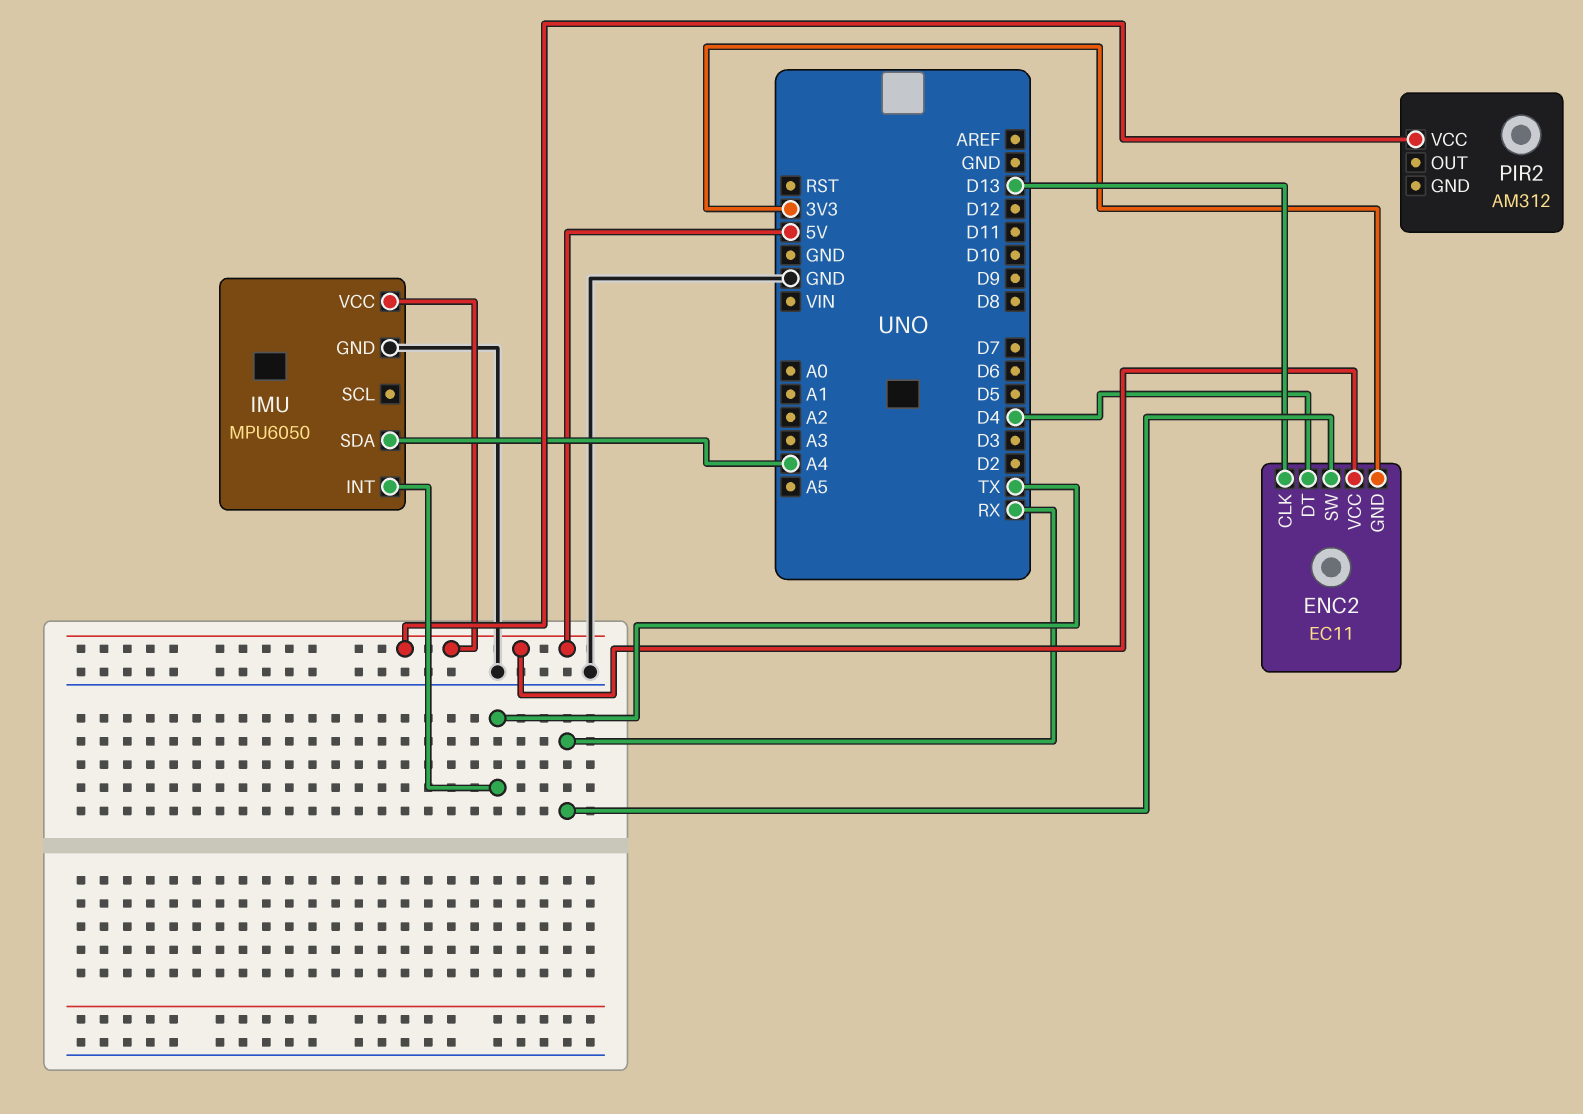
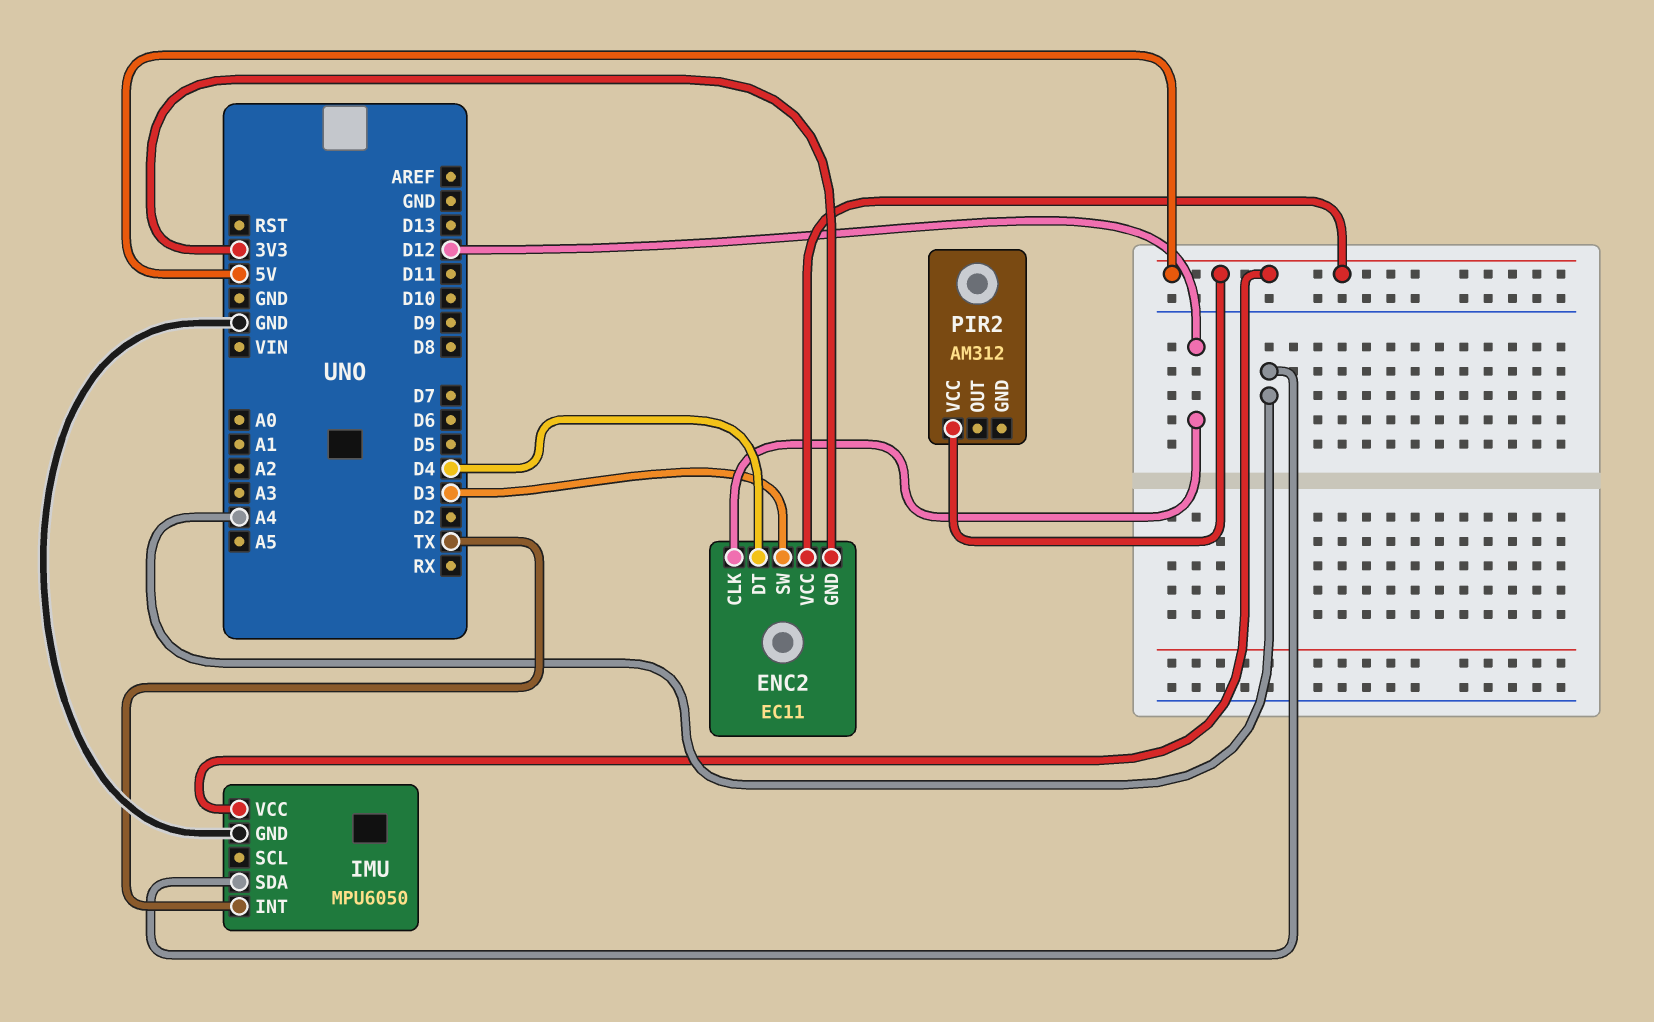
ENC2 pin CLK: D13 -> D12
ENC2 pin SW: RX -> D3

